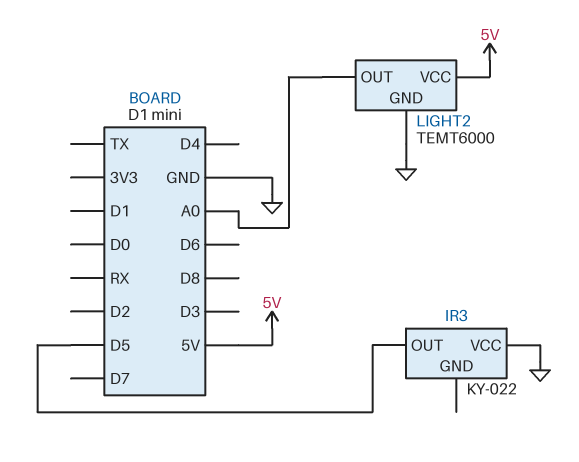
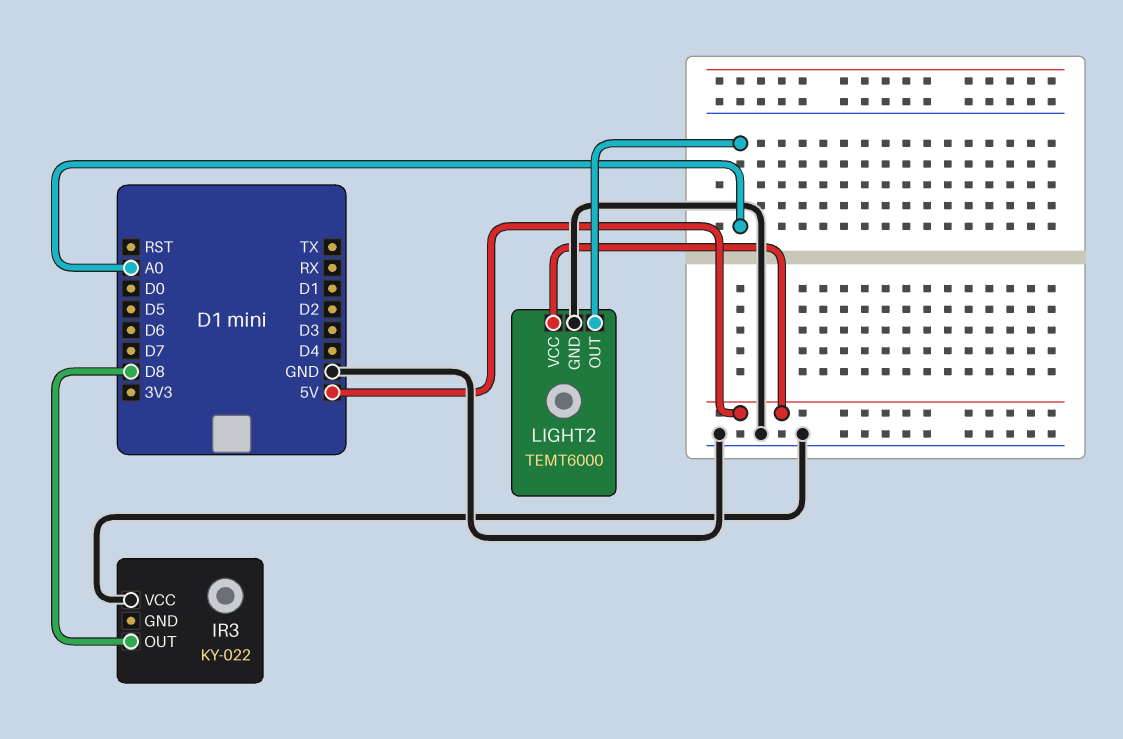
IR3 pin OUT: D5 -> D8

